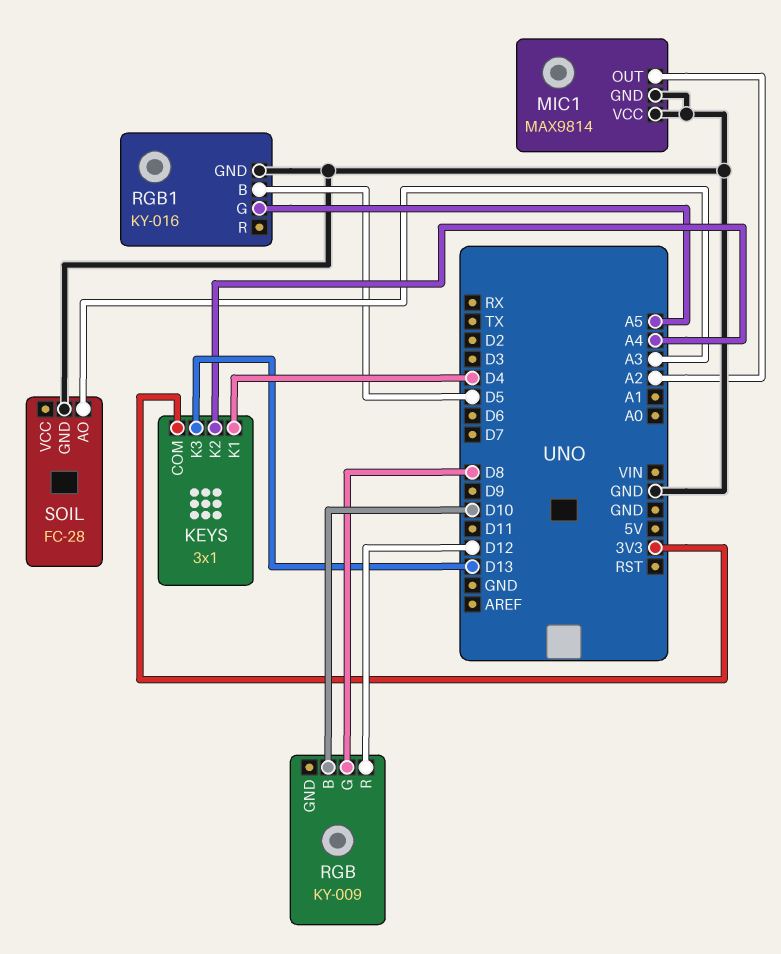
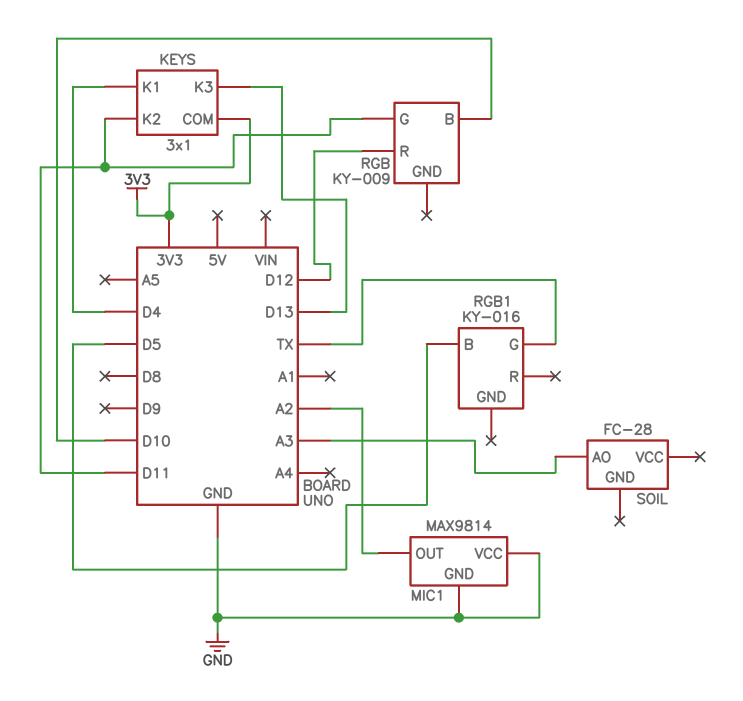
KEYS pin K2: A4 -> D11
RGB pin G: D8 -> D11
RGB1 pin G: A5 -> TX
RGB1 pin GND: GND -> none
SOIL pin GND: GND -> none

